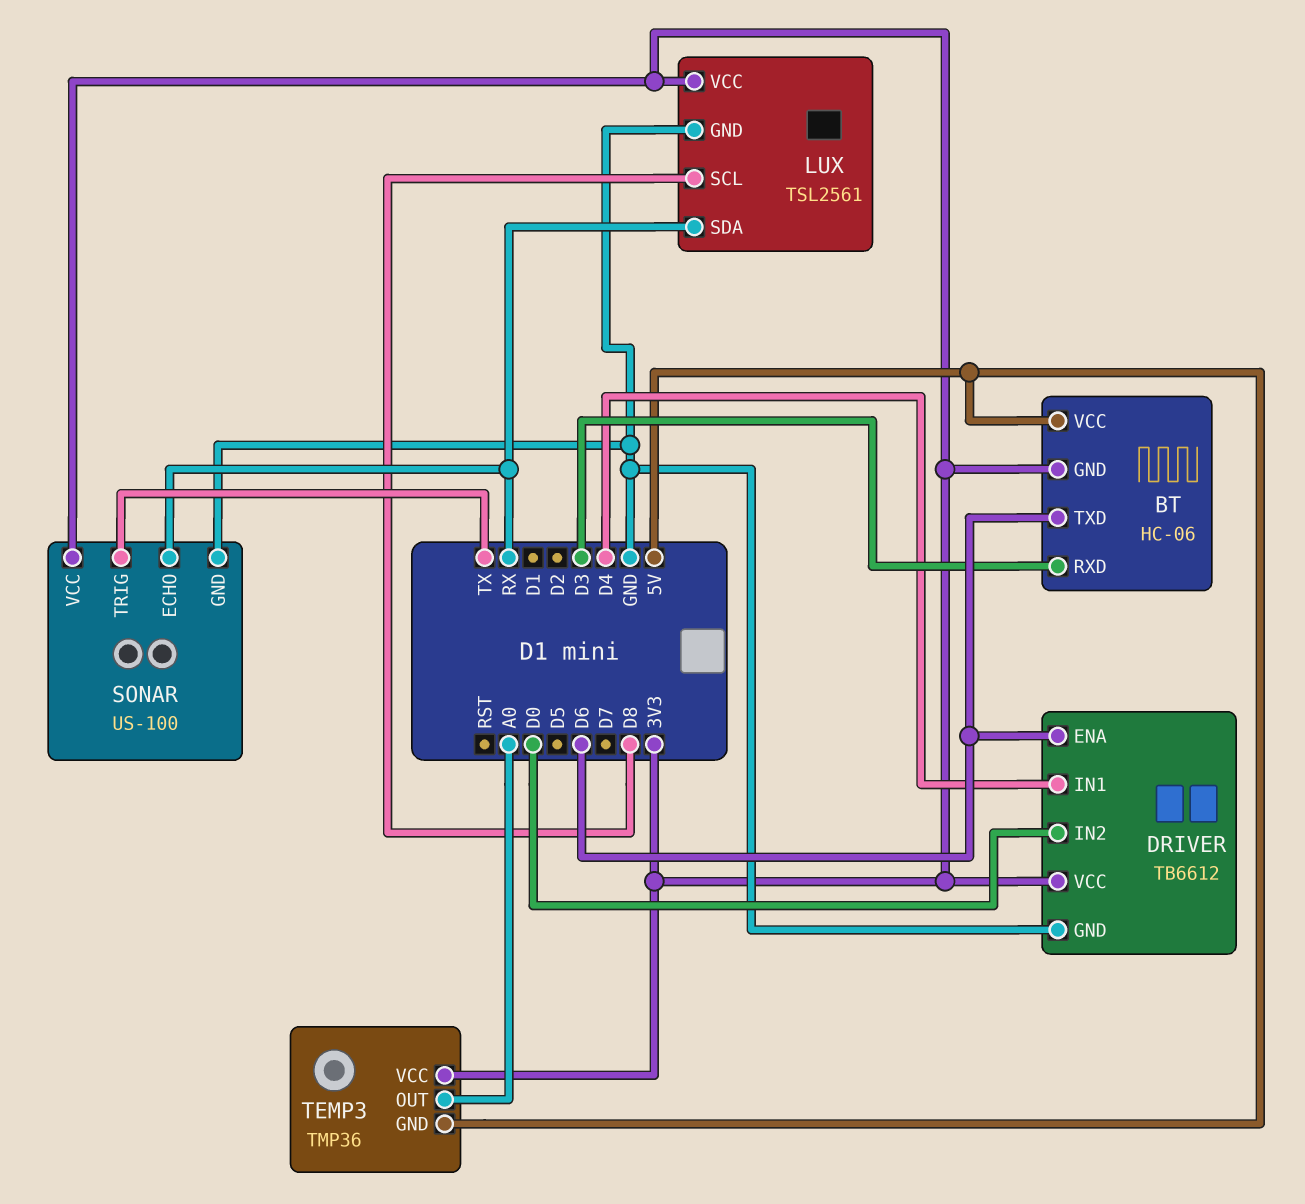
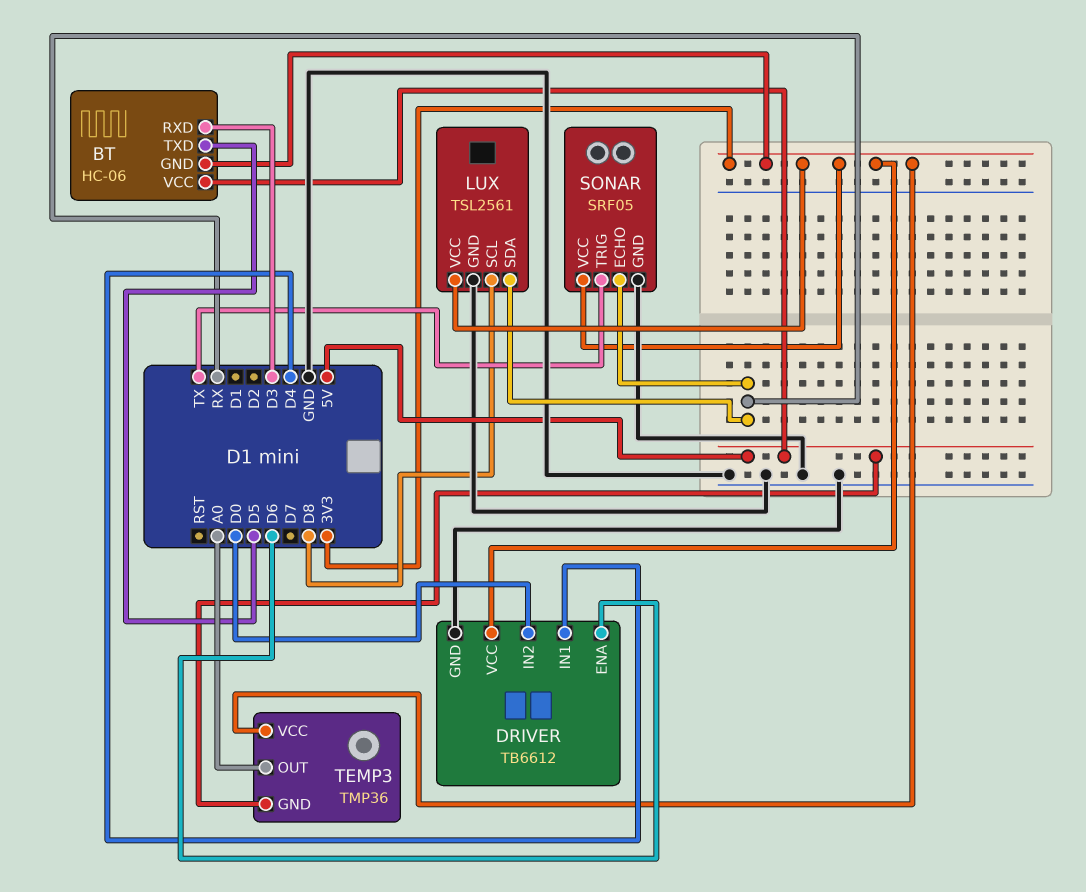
BT pin TXD: D6 -> D5
SONAR: US-100 -> SRF05

